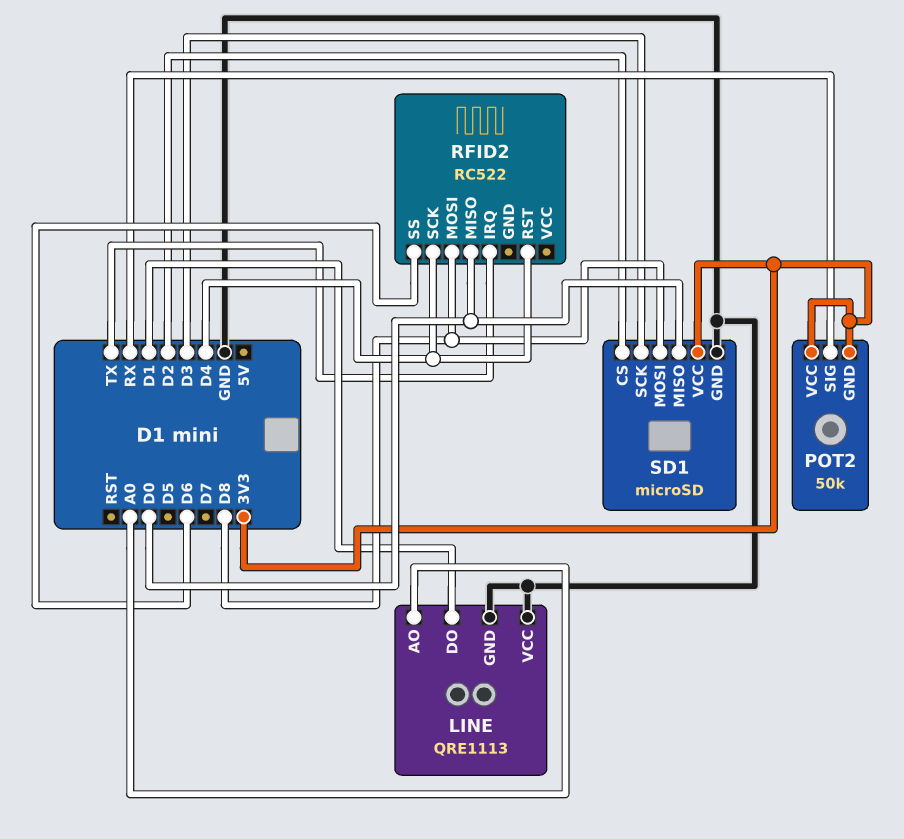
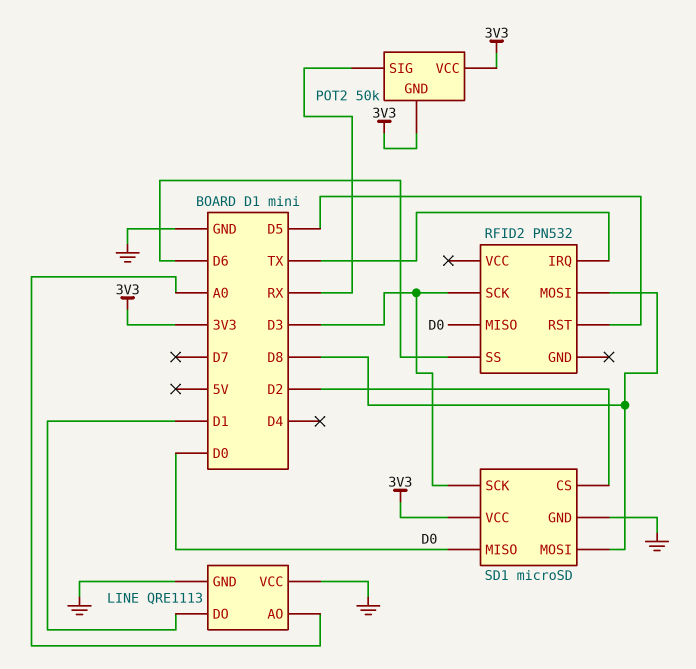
RFID2: RC522 -> PN532
RFID2 pin RST: D4 -> D5
RFID2 pin SCK: D4 -> D3

